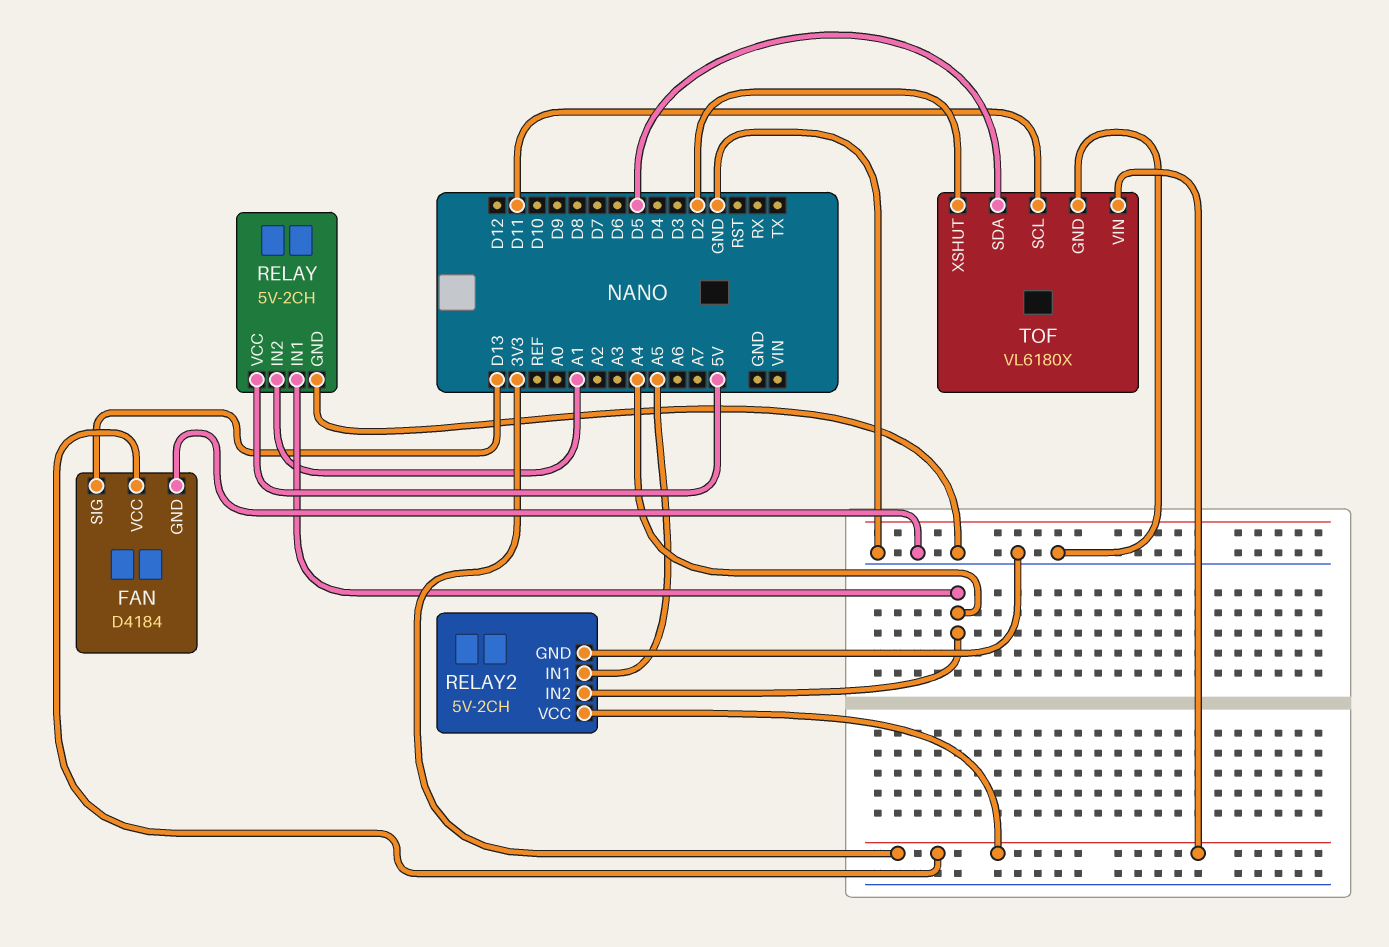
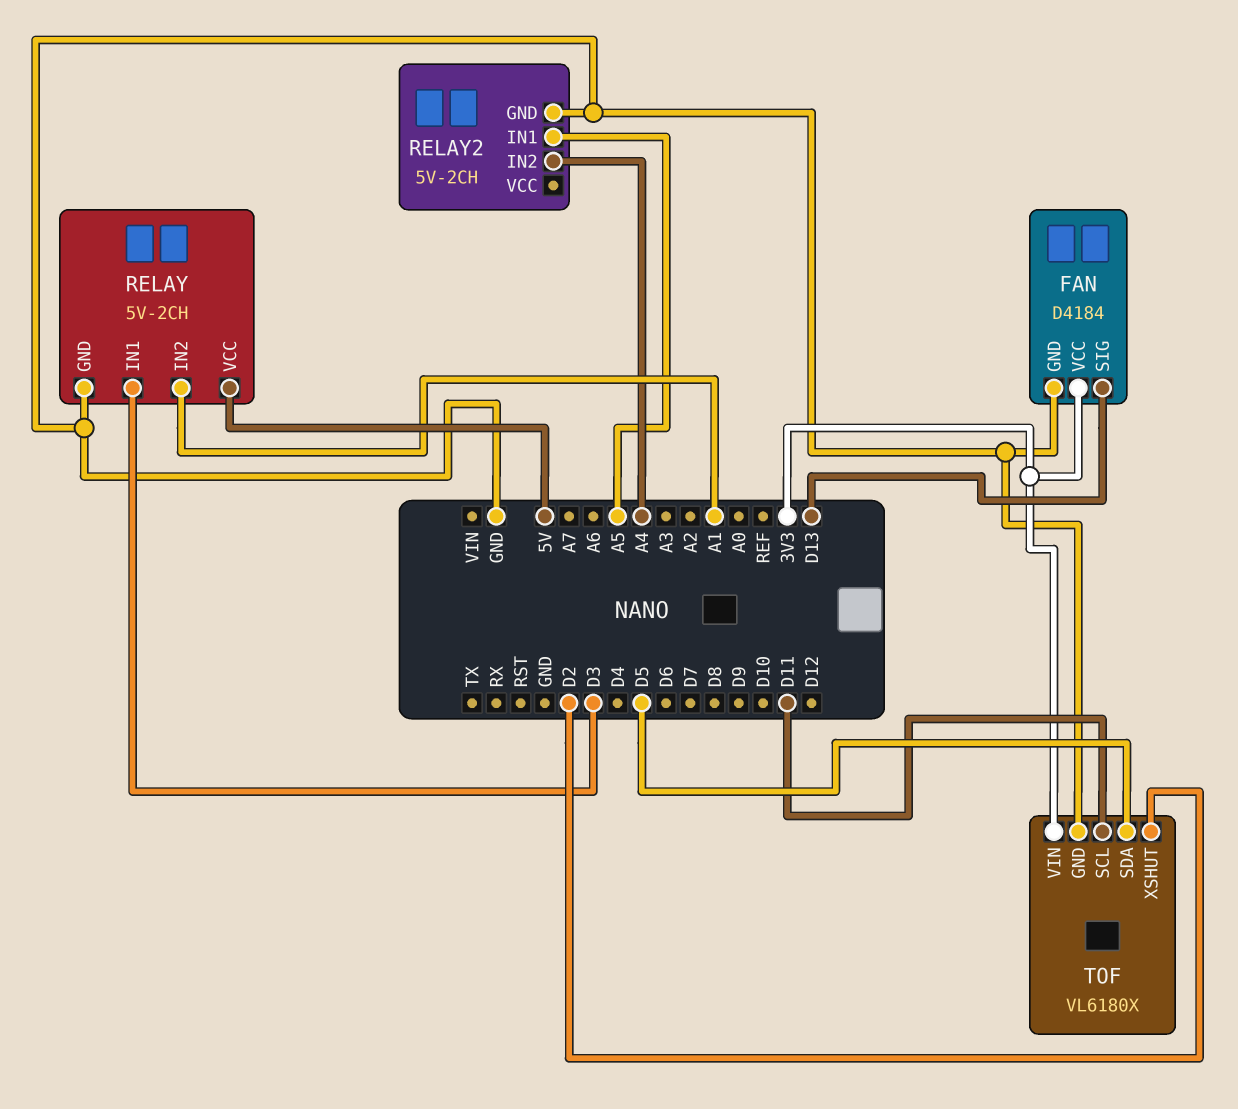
RELAY pin IN1: A4 -> D3
RELAY2 pin VCC: 3V3 -> none

